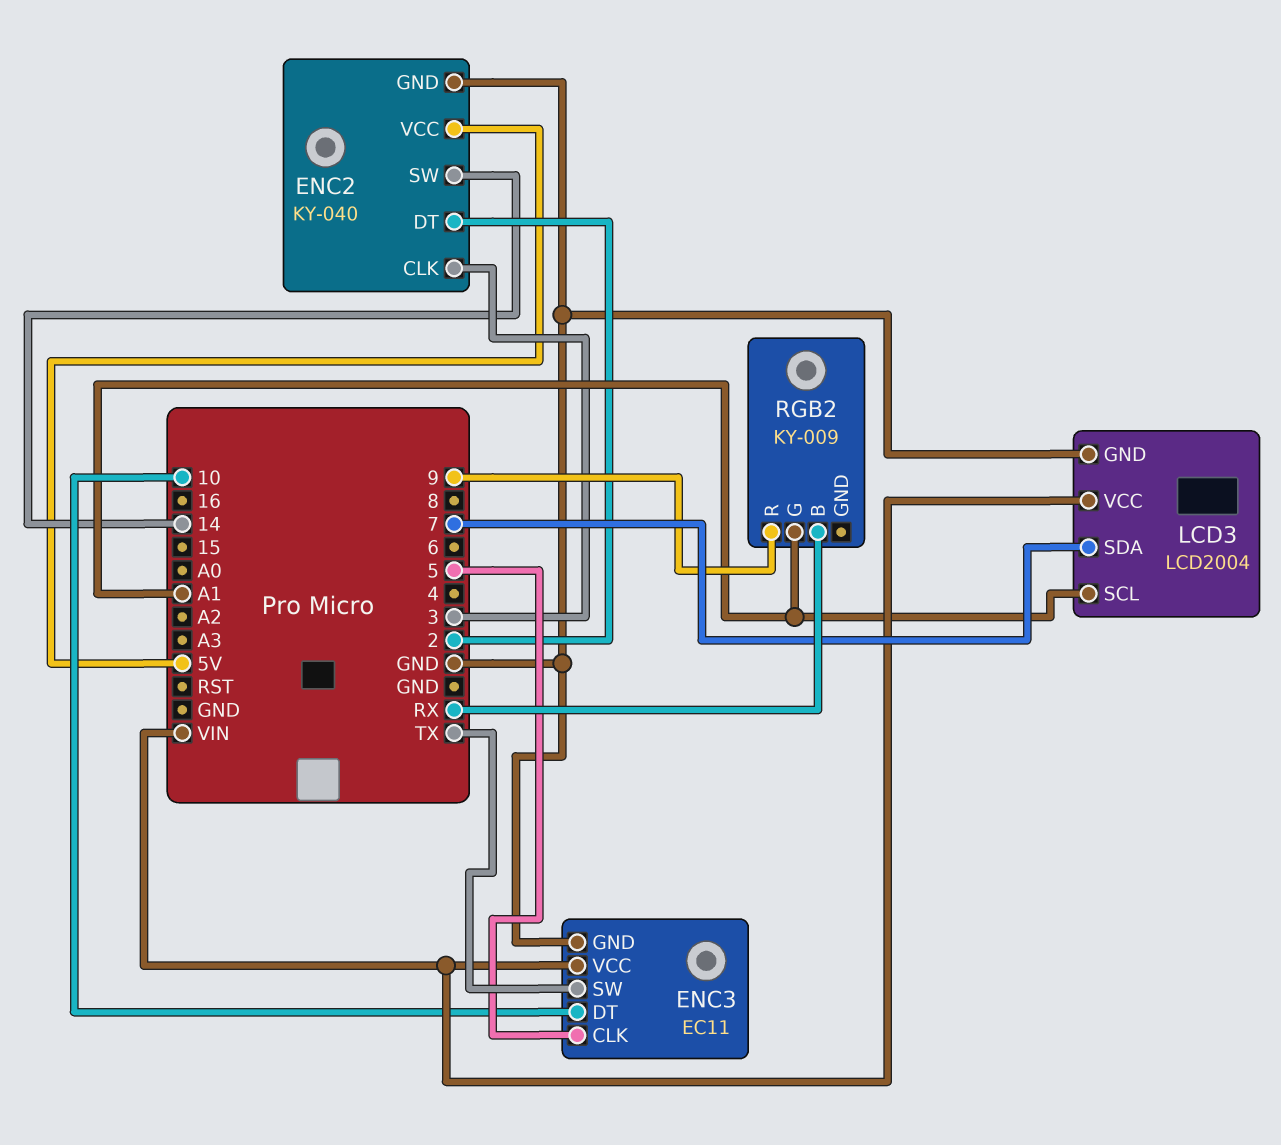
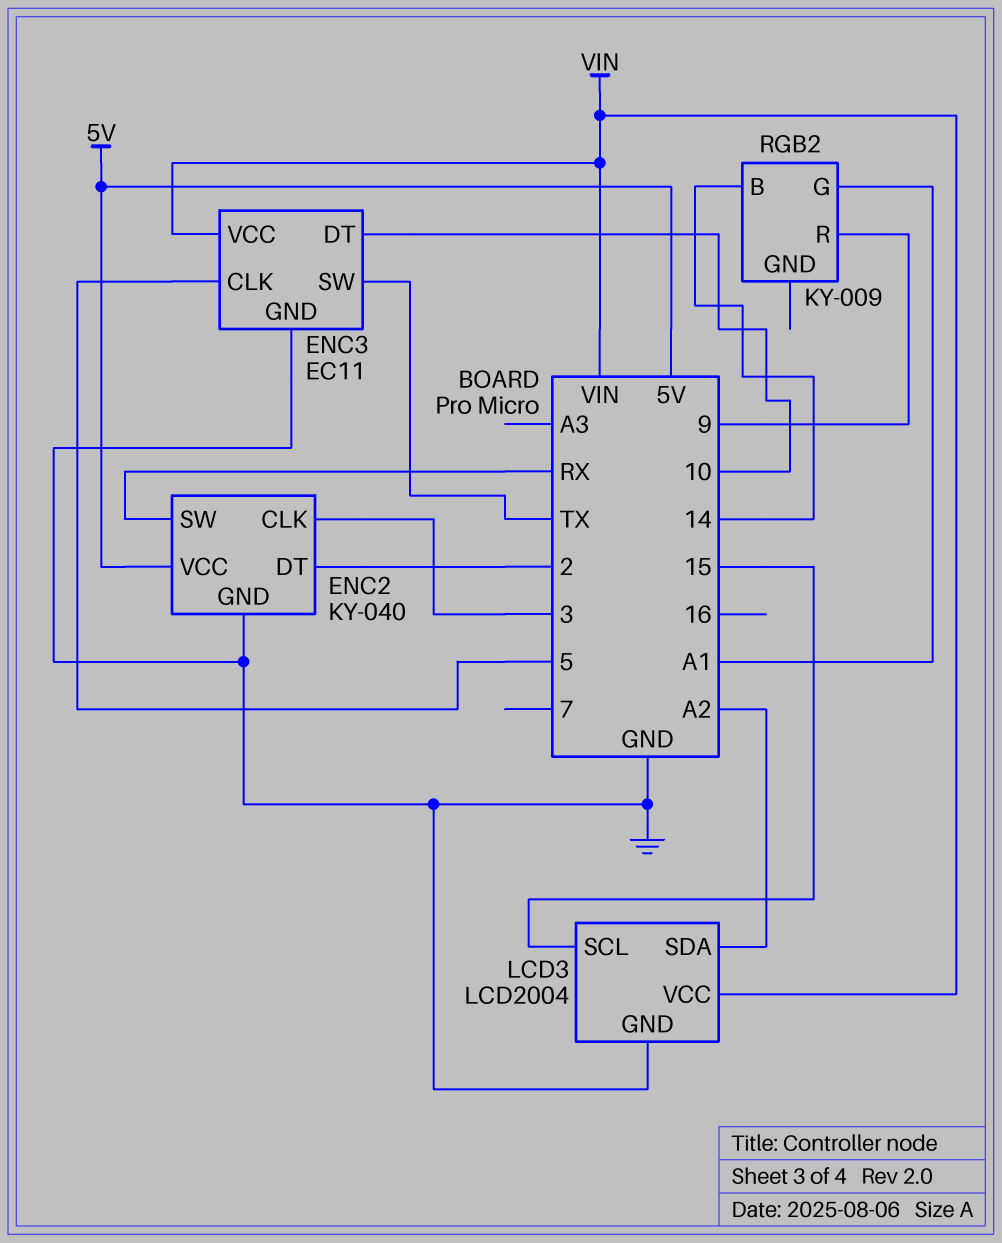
ENC2 pin SW: 14 -> RX
LCD3 pin SCL: A1 -> 15
LCD3 pin SDA: 7 -> A2
RGB2 pin B: RX -> 14

